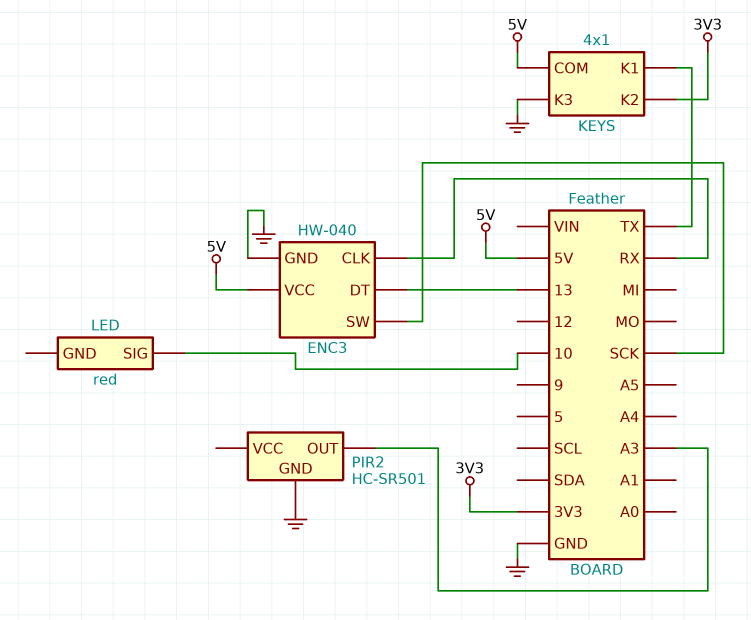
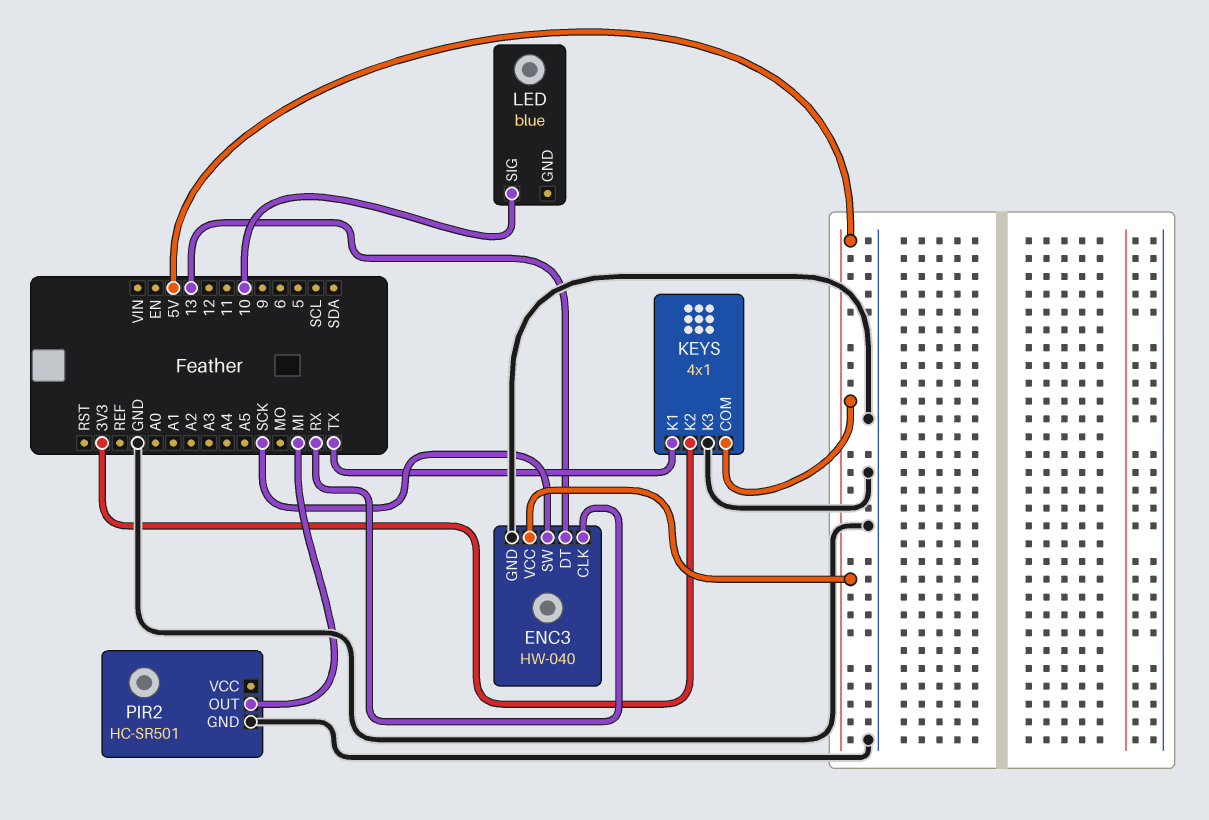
LED: red -> blue
PIR2 pin OUT: A3 -> MI

